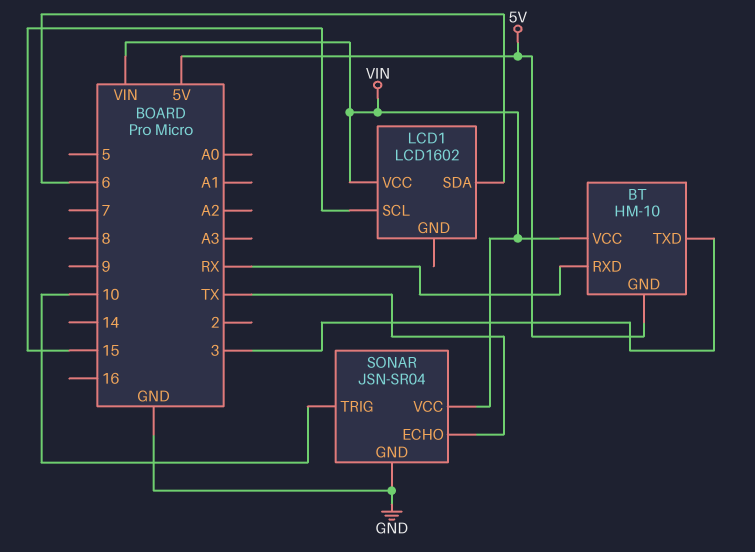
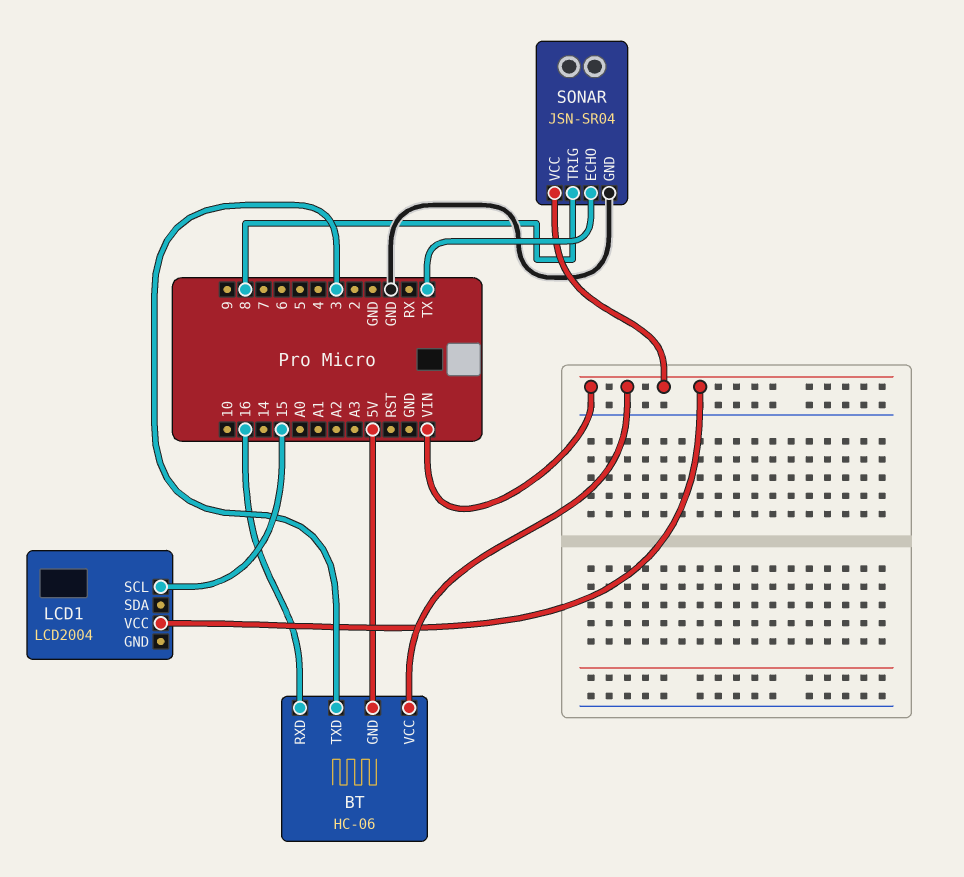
BT: HM-10 -> HC-06
BT pin RXD: RX -> 16
LCD1: LCD1602 -> LCD2004
LCD1 pin SDA: 6 -> none
SONAR pin TRIG: 10 -> 8

